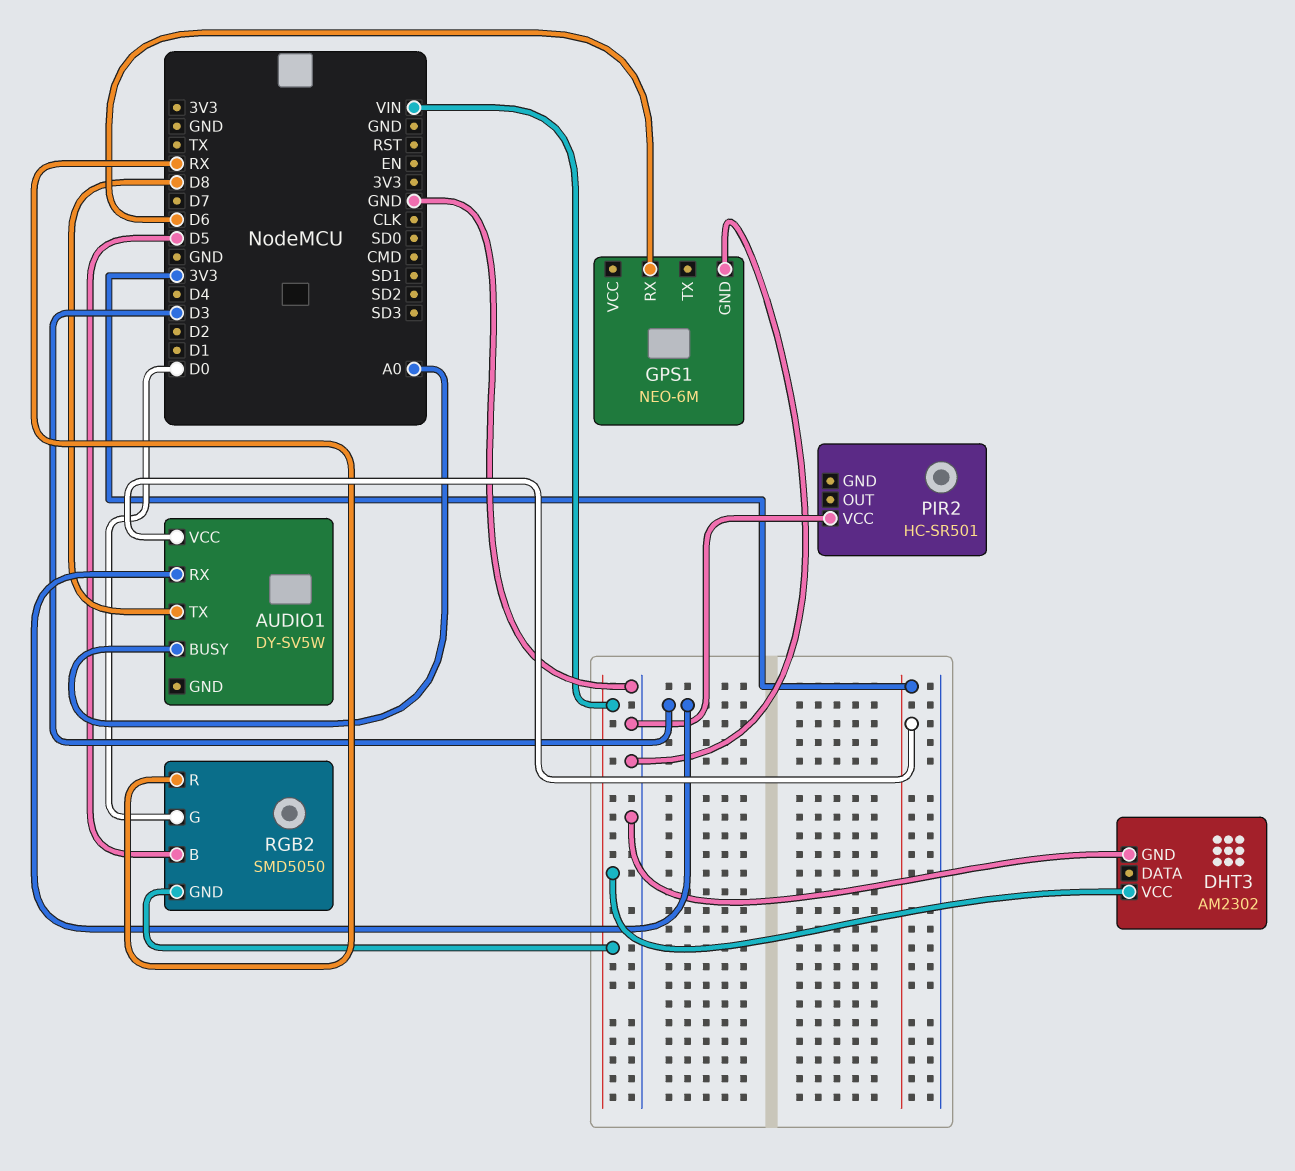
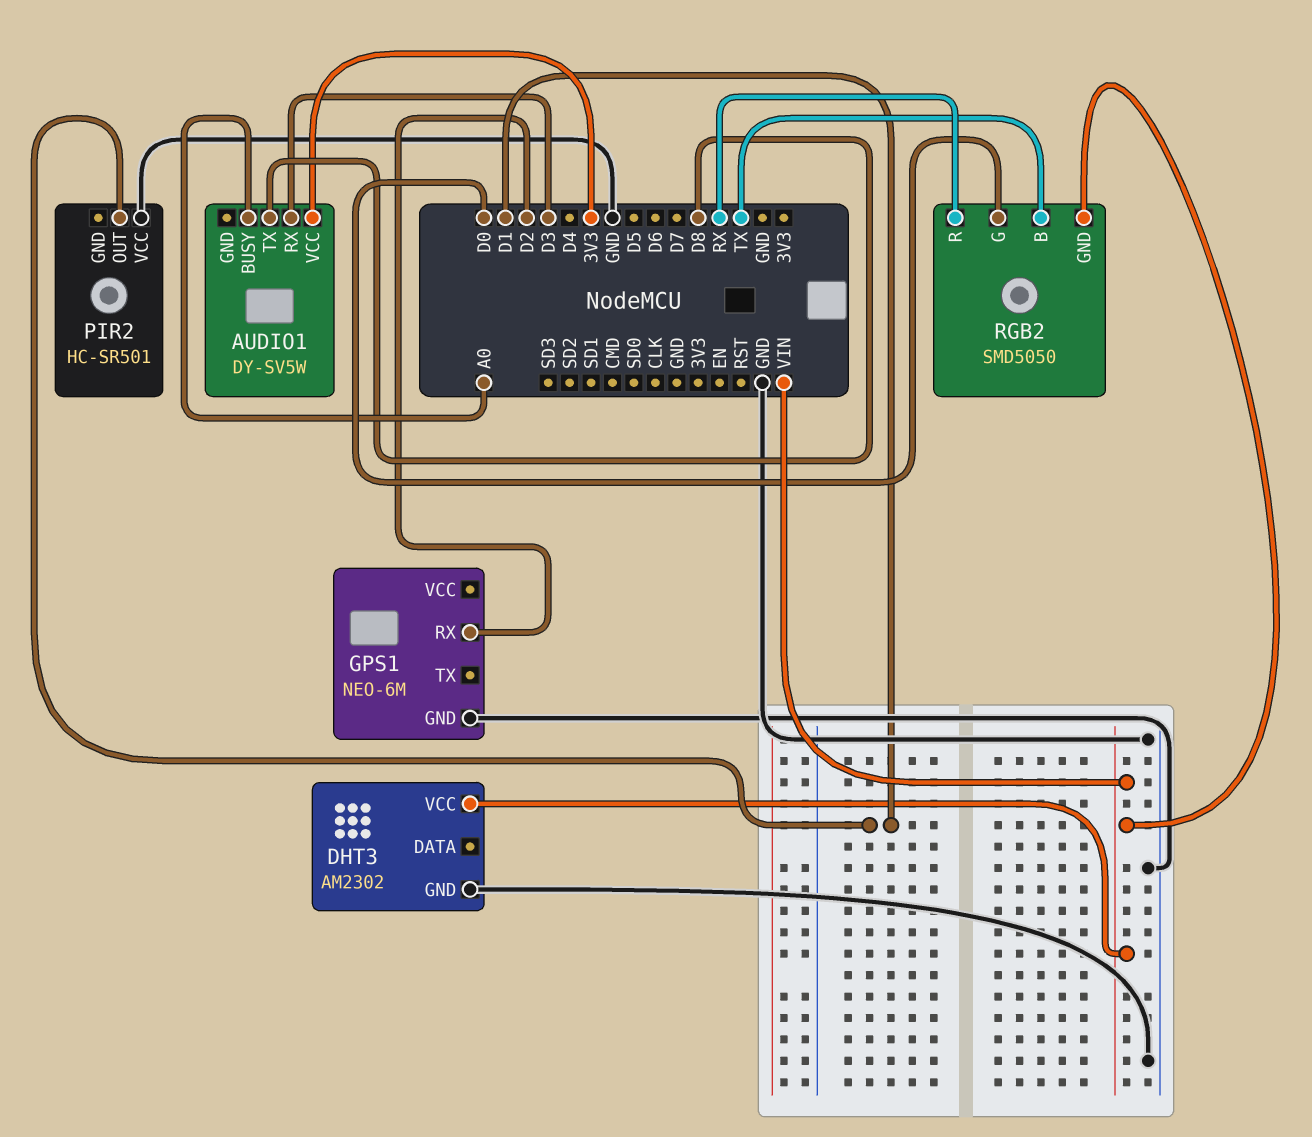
GPS1 pin RX: D6 -> D2
PIR2 pin OUT: none -> D1
RGB2 pin B: D5 -> TX

